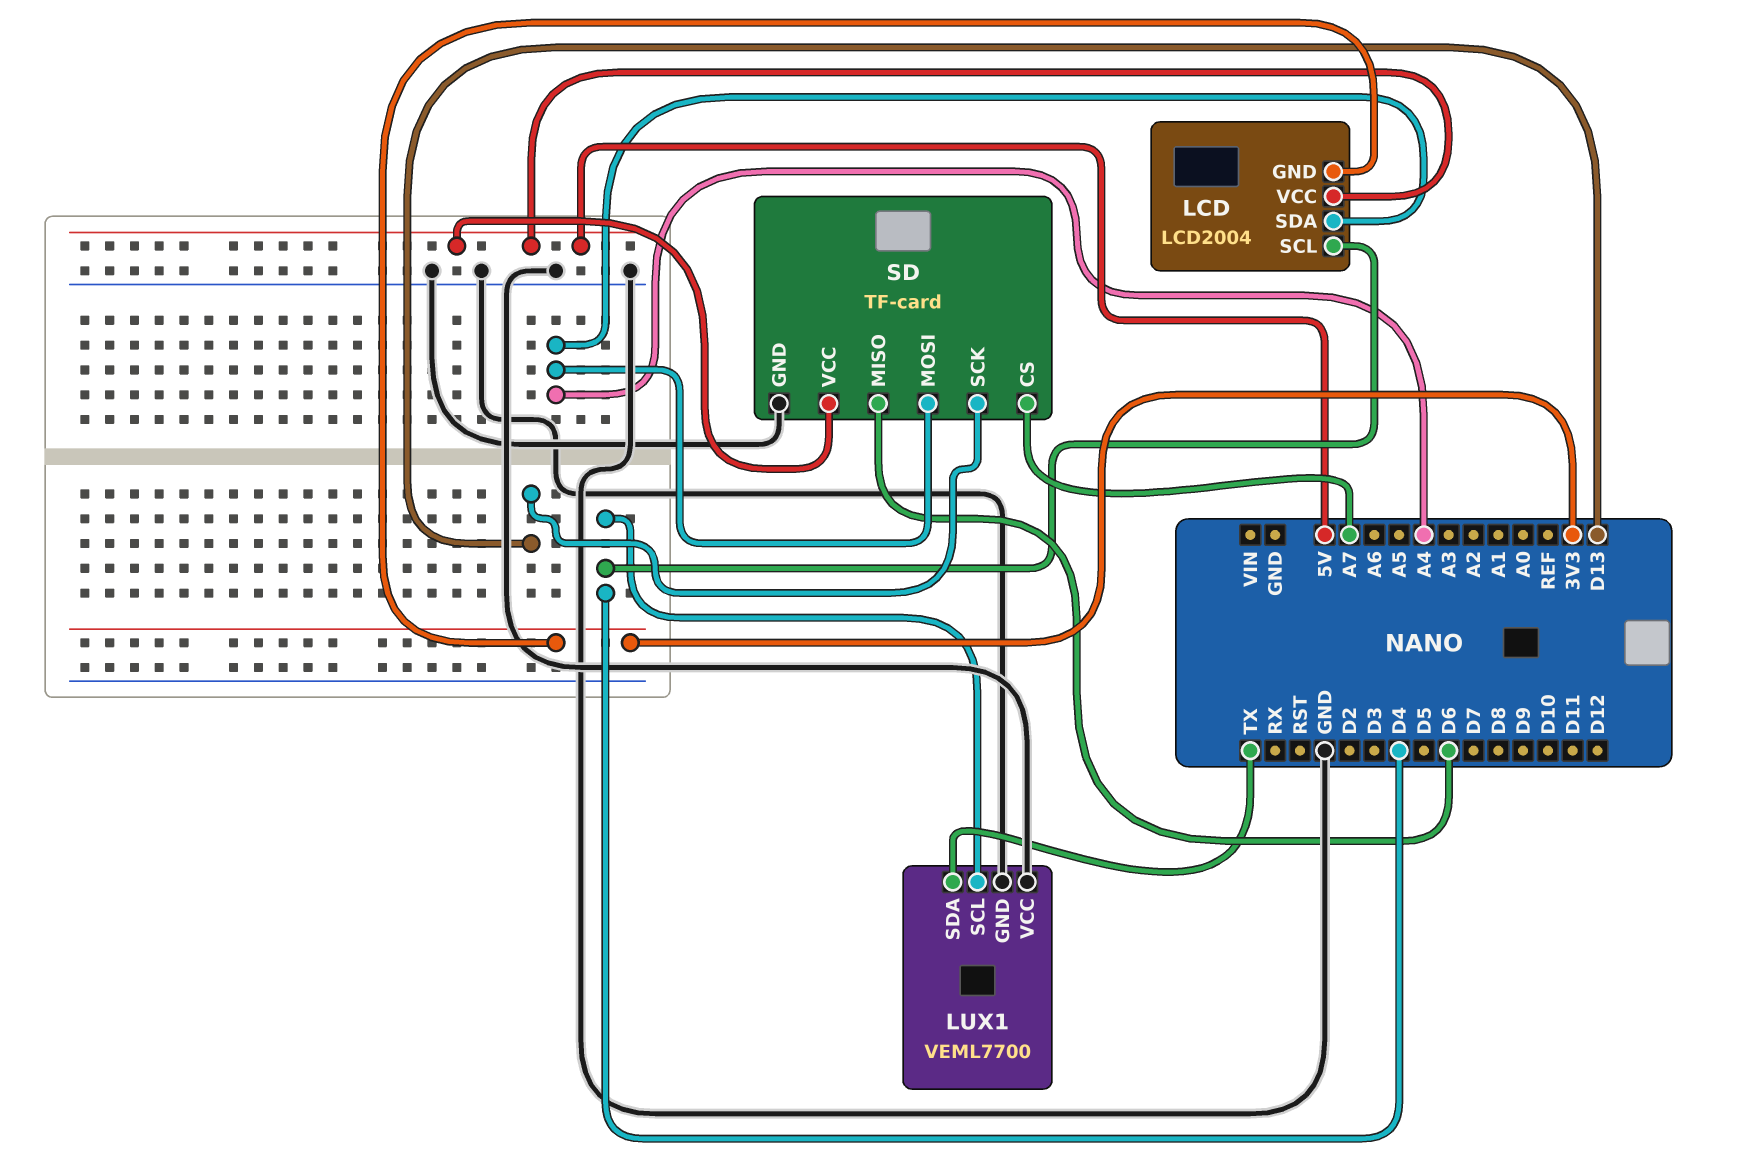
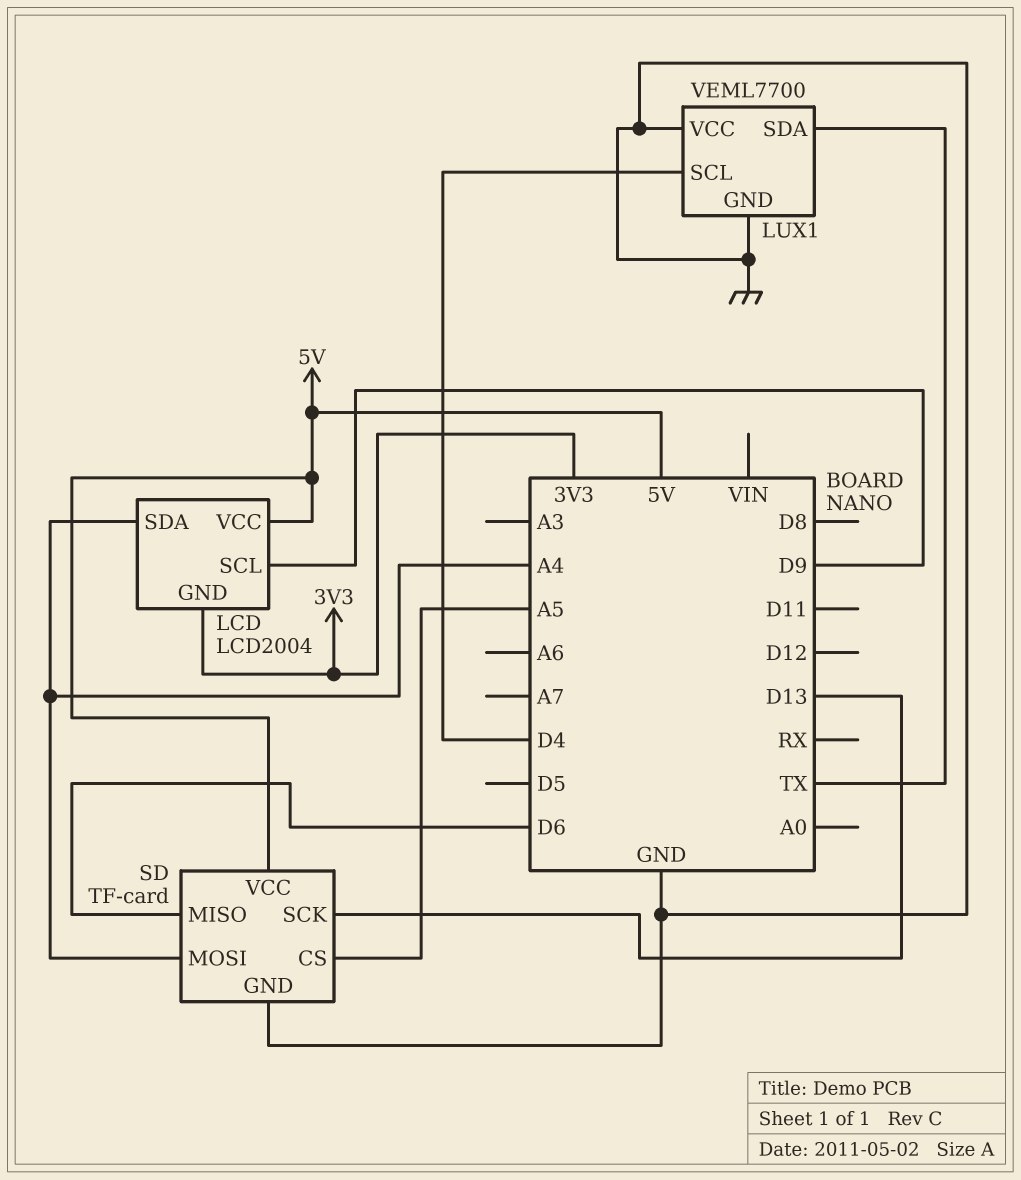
LCD pin SCL: D4 -> D9
SD pin CS: A7 -> A5

